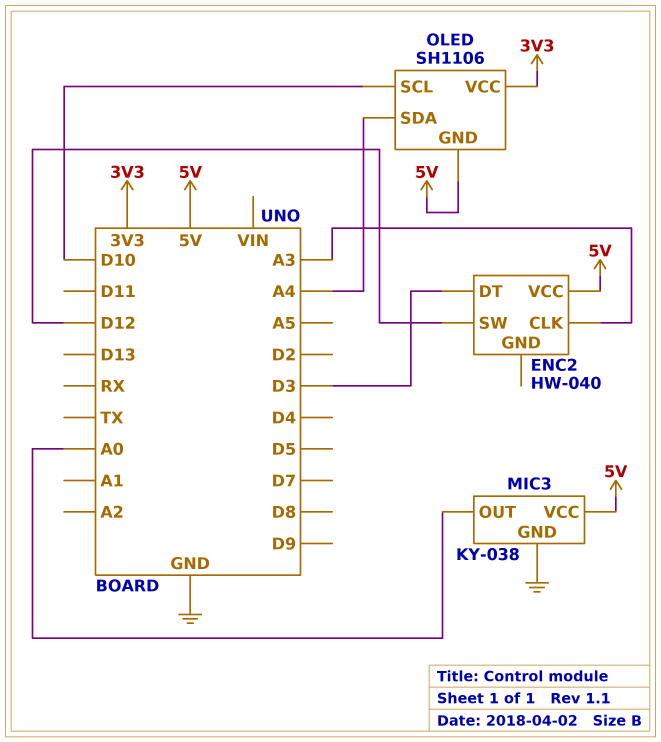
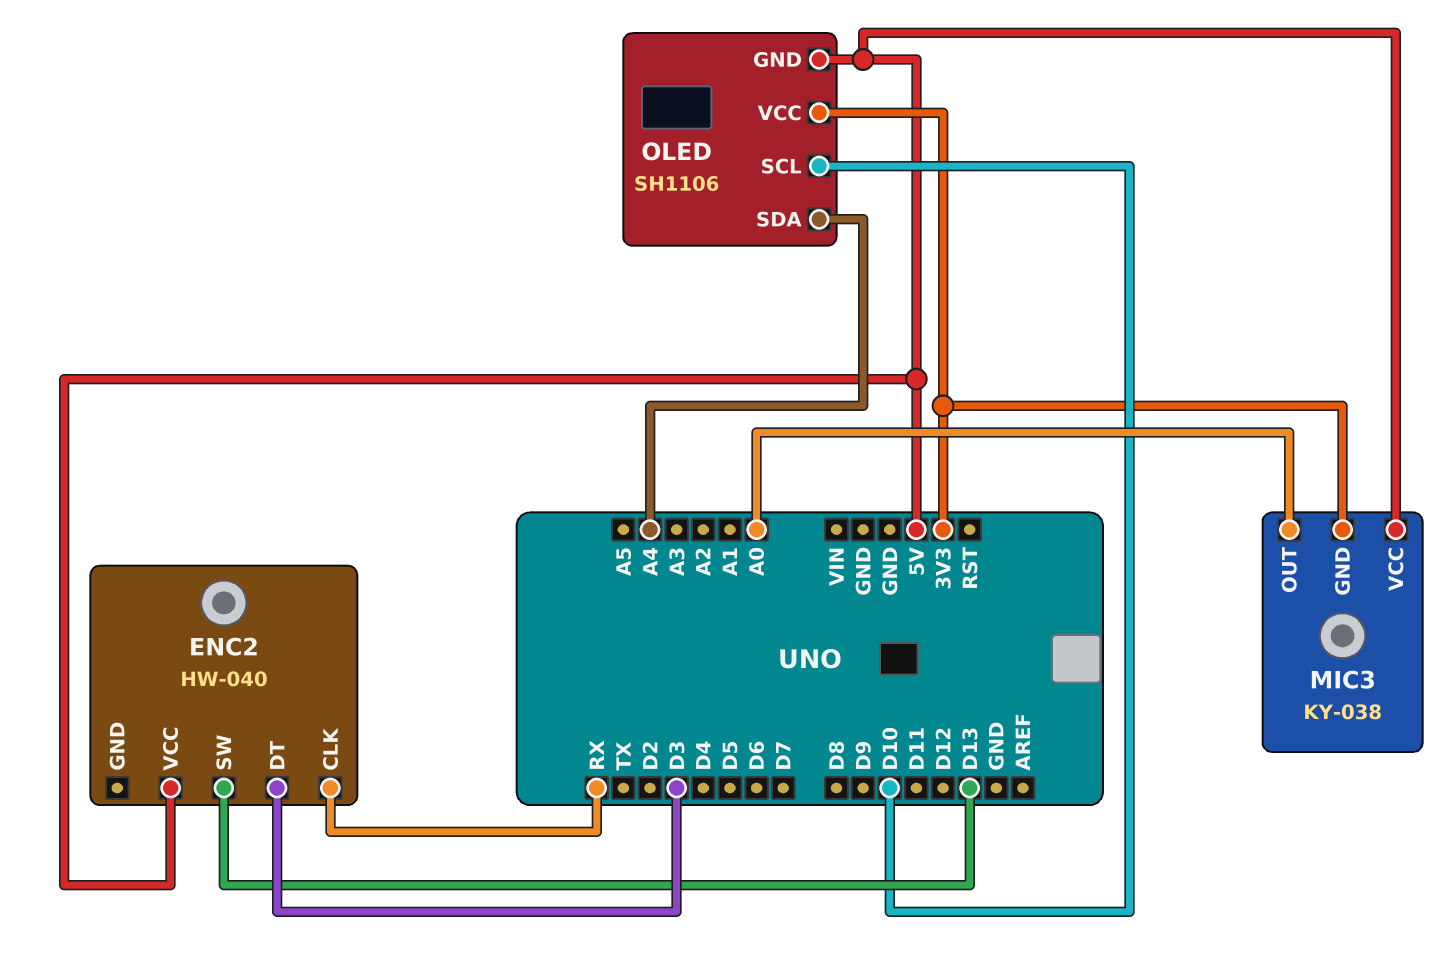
ENC2 pin CLK: A3 -> RX
ENC2 pin SW: D12 -> D13
MIC3 pin GND: GND -> 3V3

